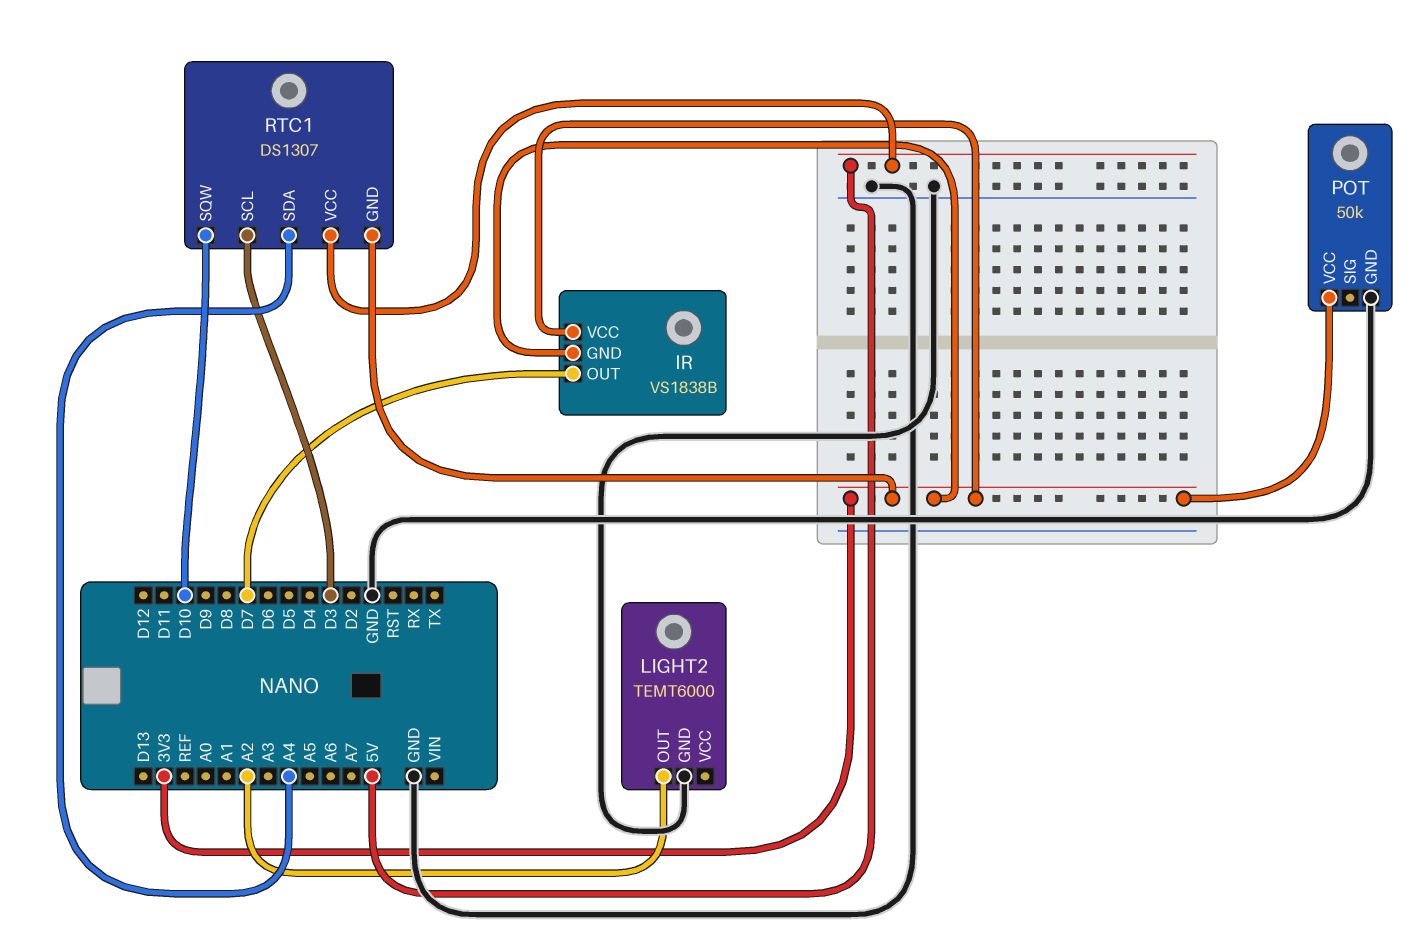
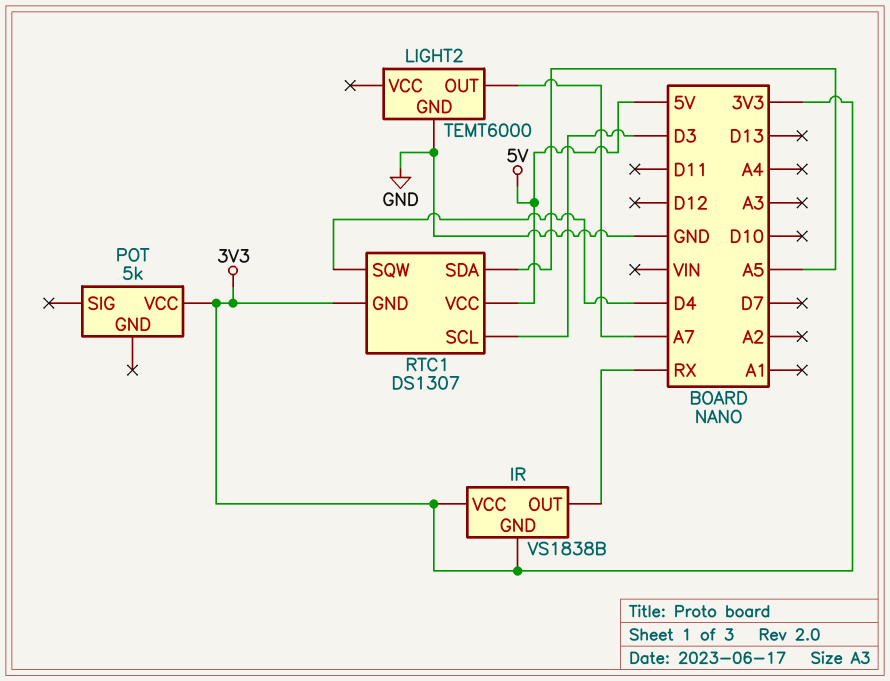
IR pin OUT: D7 -> RX
LIGHT2 pin OUT: A2 -> A7
POT: 50k -> 5k
POT pin GND: GND -> none
RTC1 pin SDA: A4 -> A5
RTC1 pin SQW: D10 -> D4

